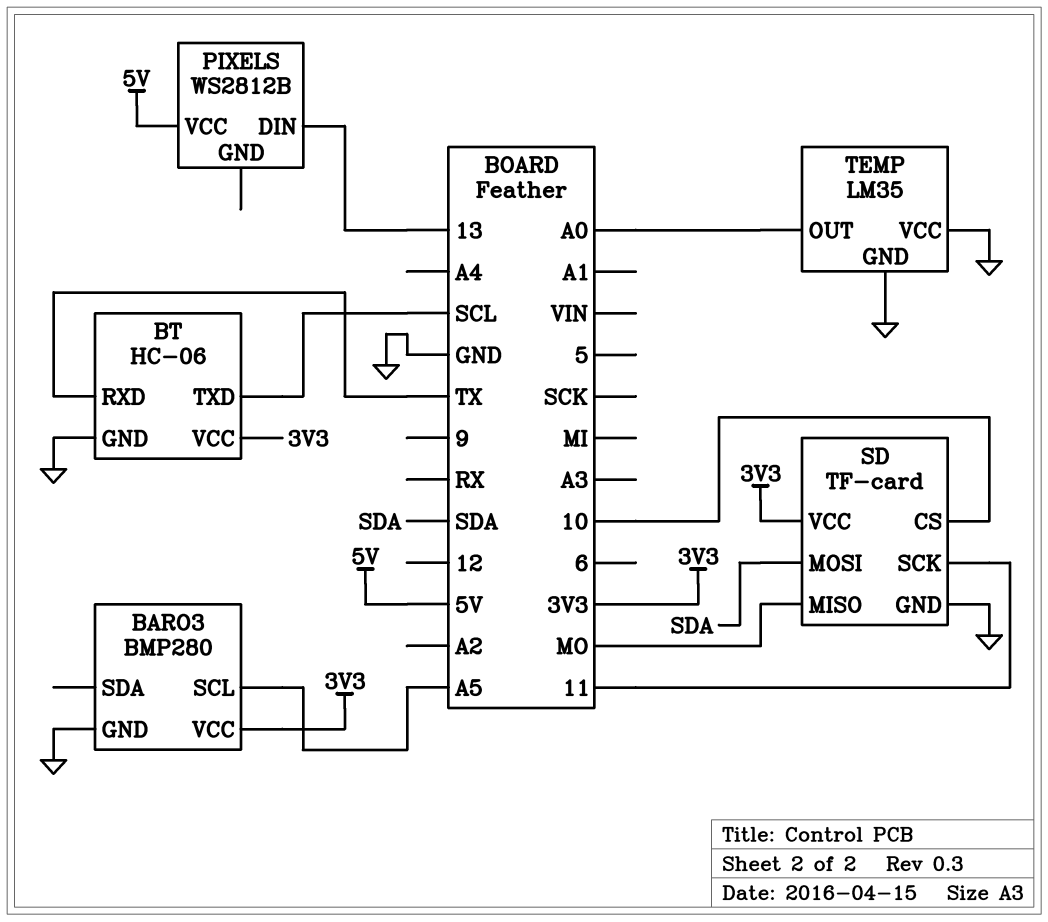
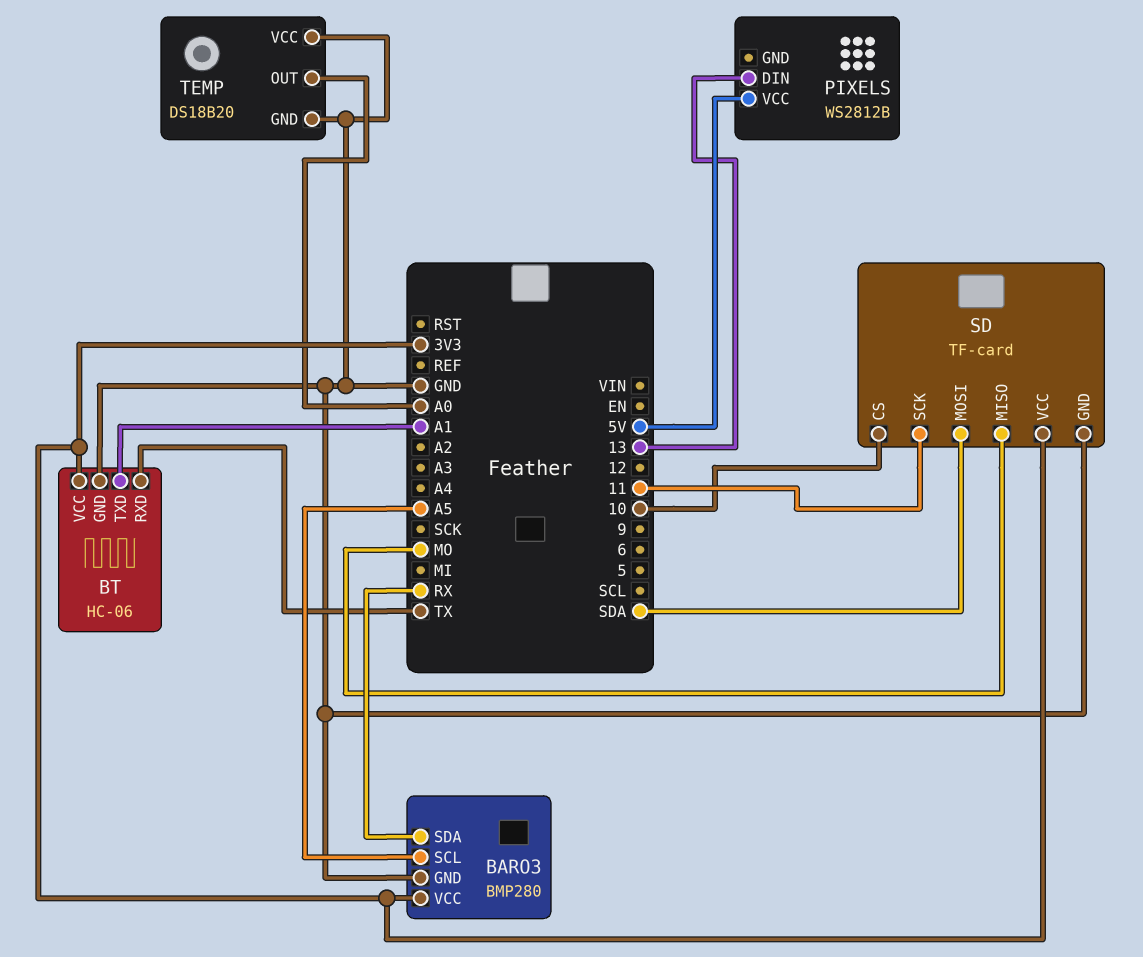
BARO3 pin SDA: none -> RX
BT pin TXD: SCL -> A1
TEMP: LM35 -> DS18B20

